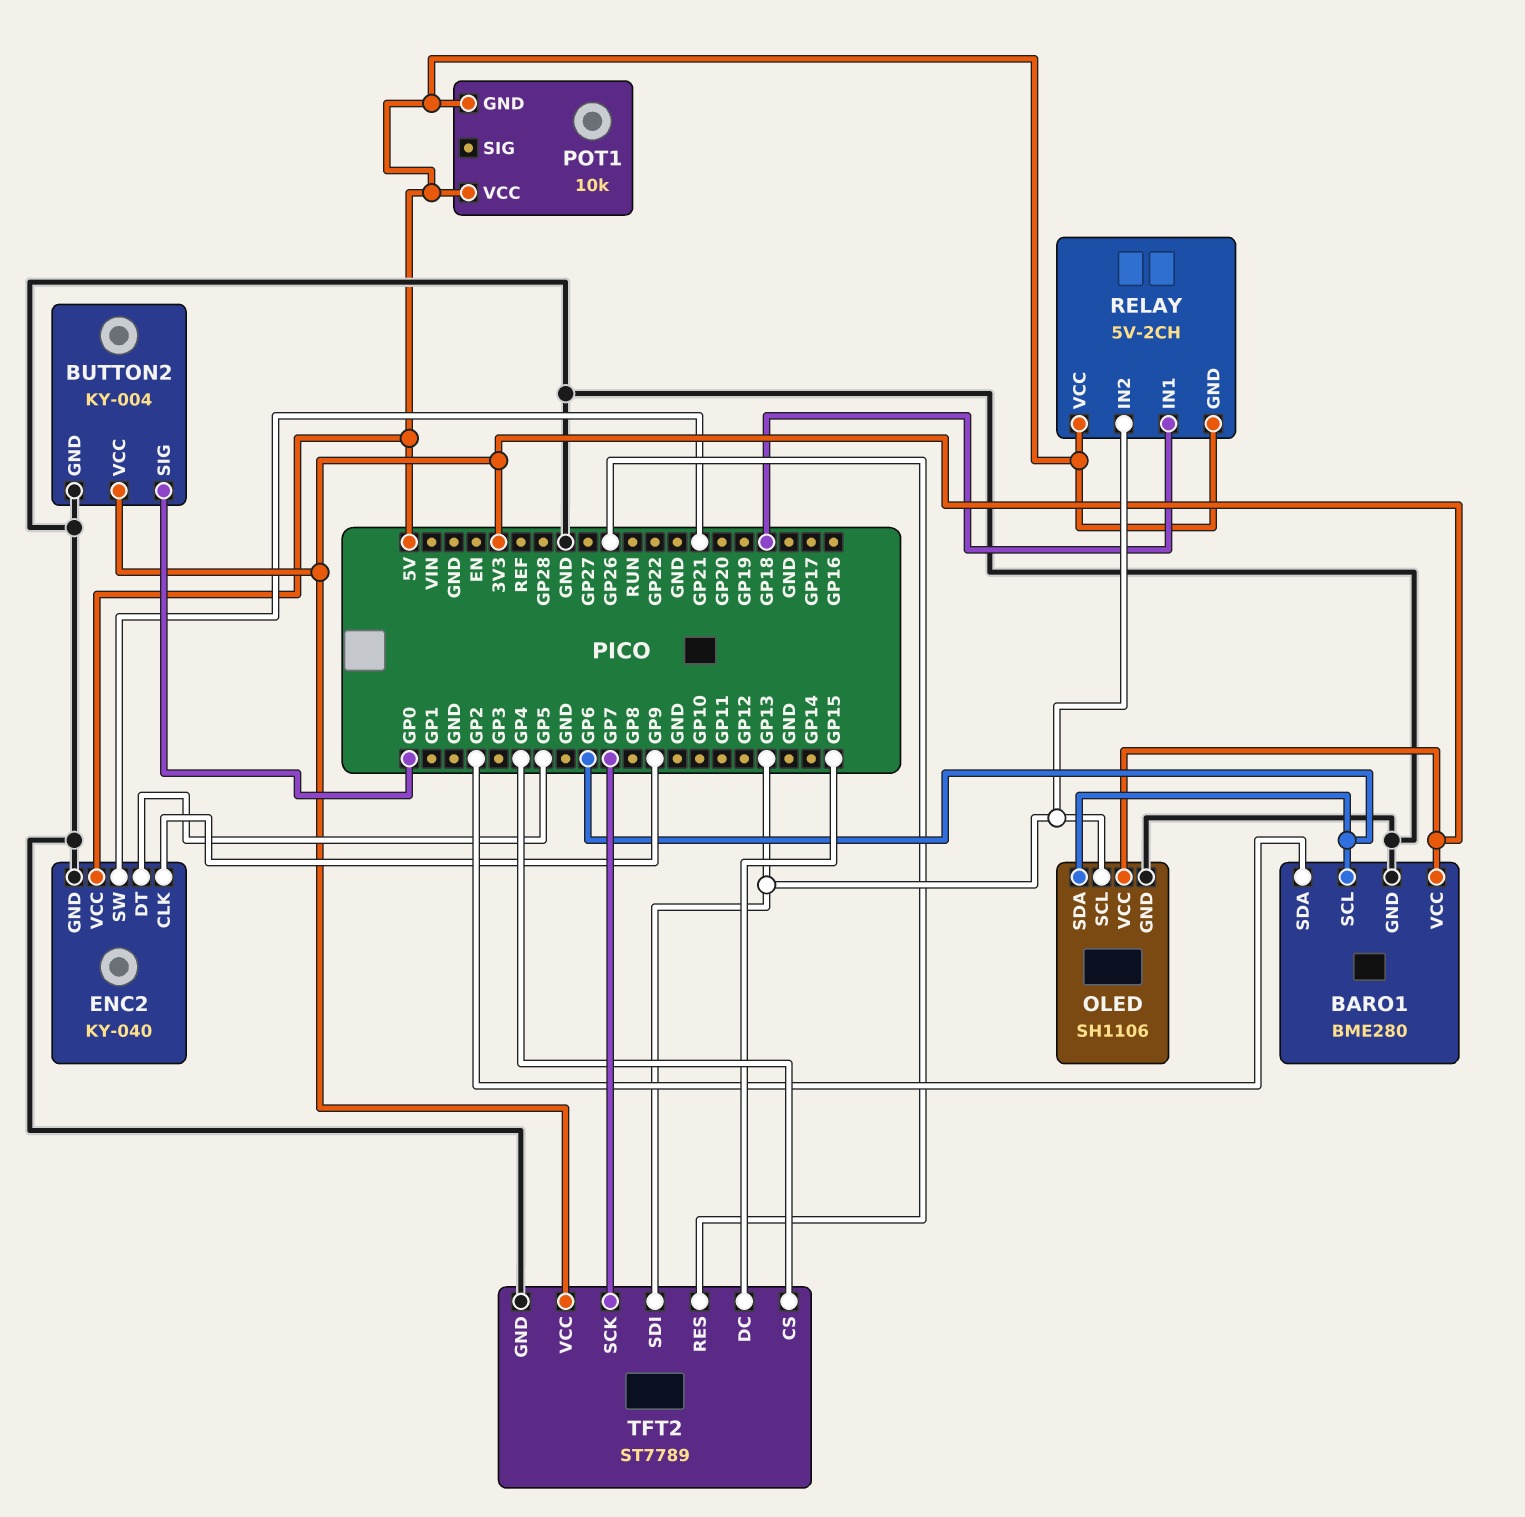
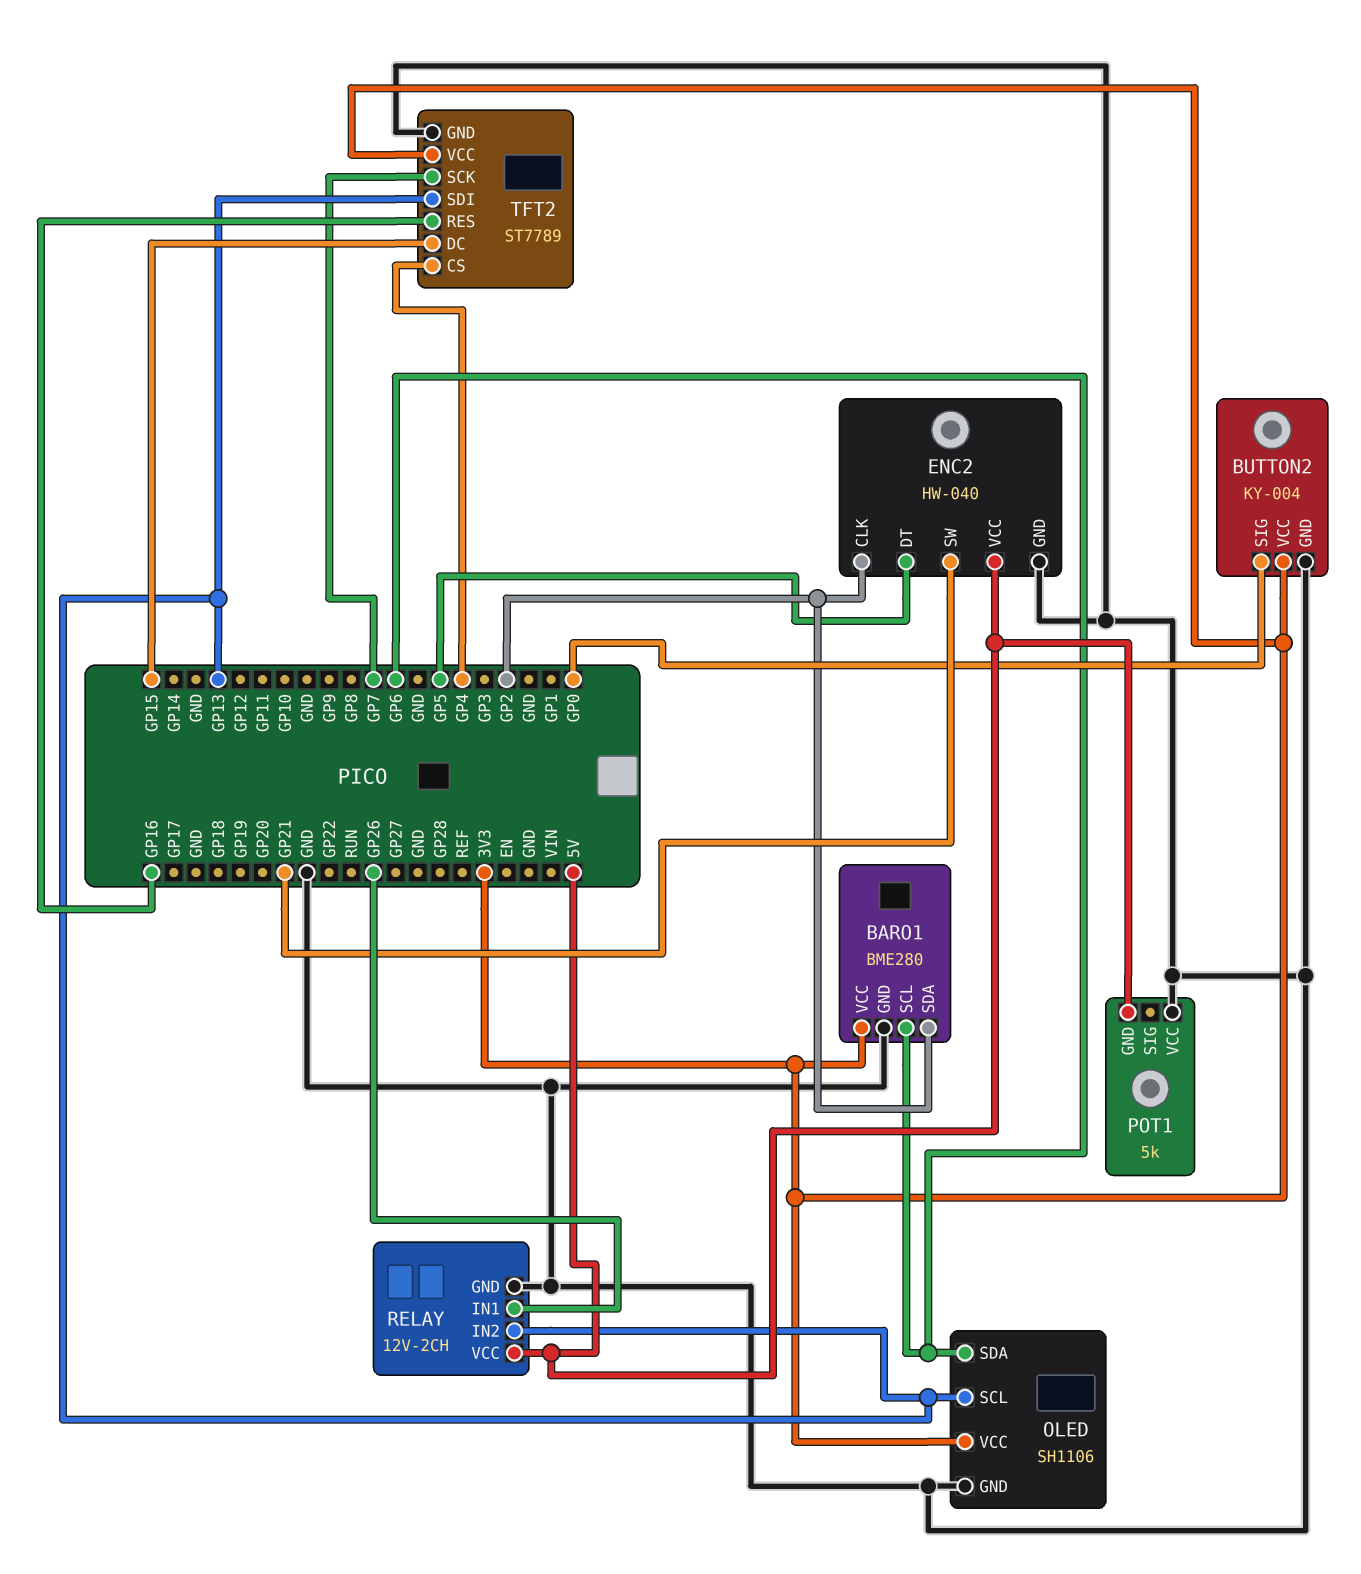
ENC2: KY-040 -> HW-040
ENC2 pin CLK: GP9 -> GP2
POT1: 10k -> 5k
POT1 pin VCC: 5V -> GND
RELAY: 5V-2CH -> 12V-2CH
RELAY pin GND: 5V -> GND
RELAY pin IN1: GP18 -> GP26
TFT2 pin RES: GP26 -> GP16

